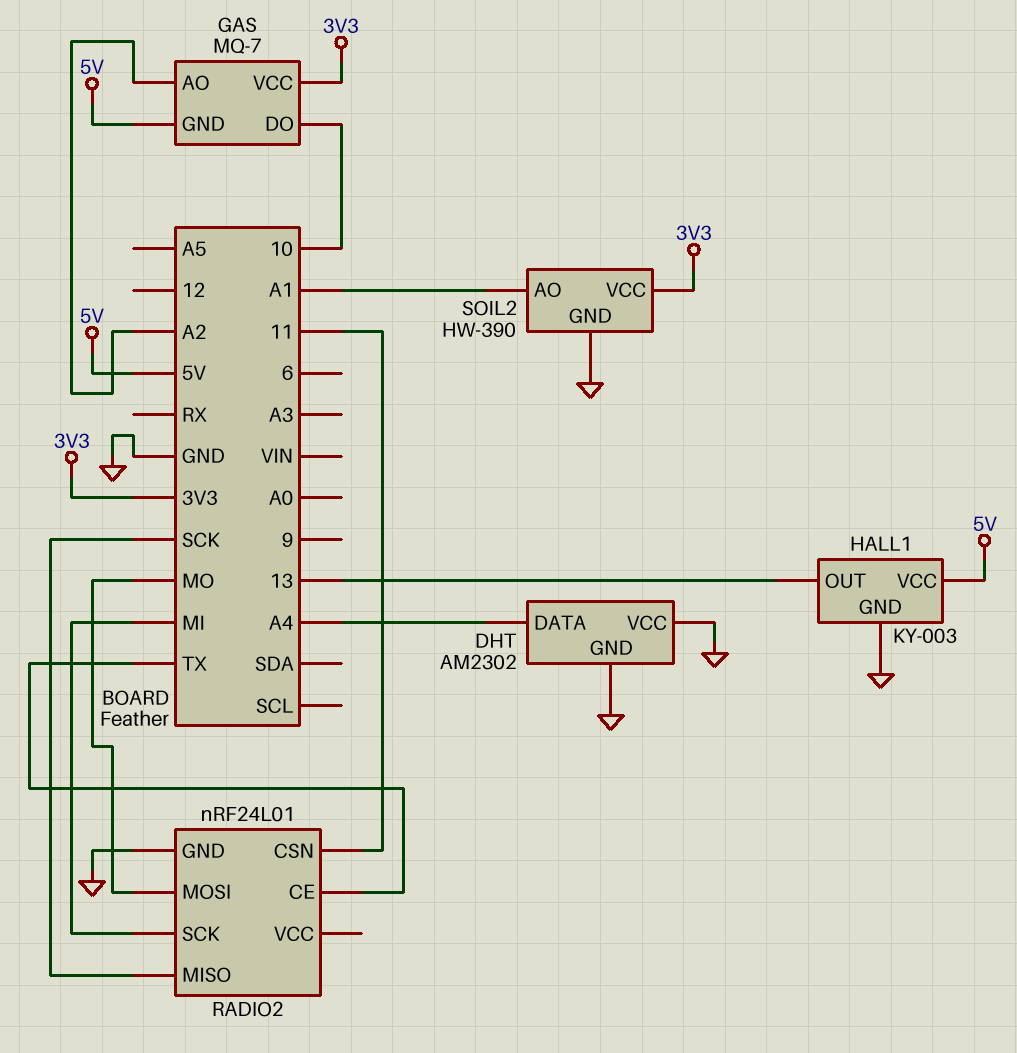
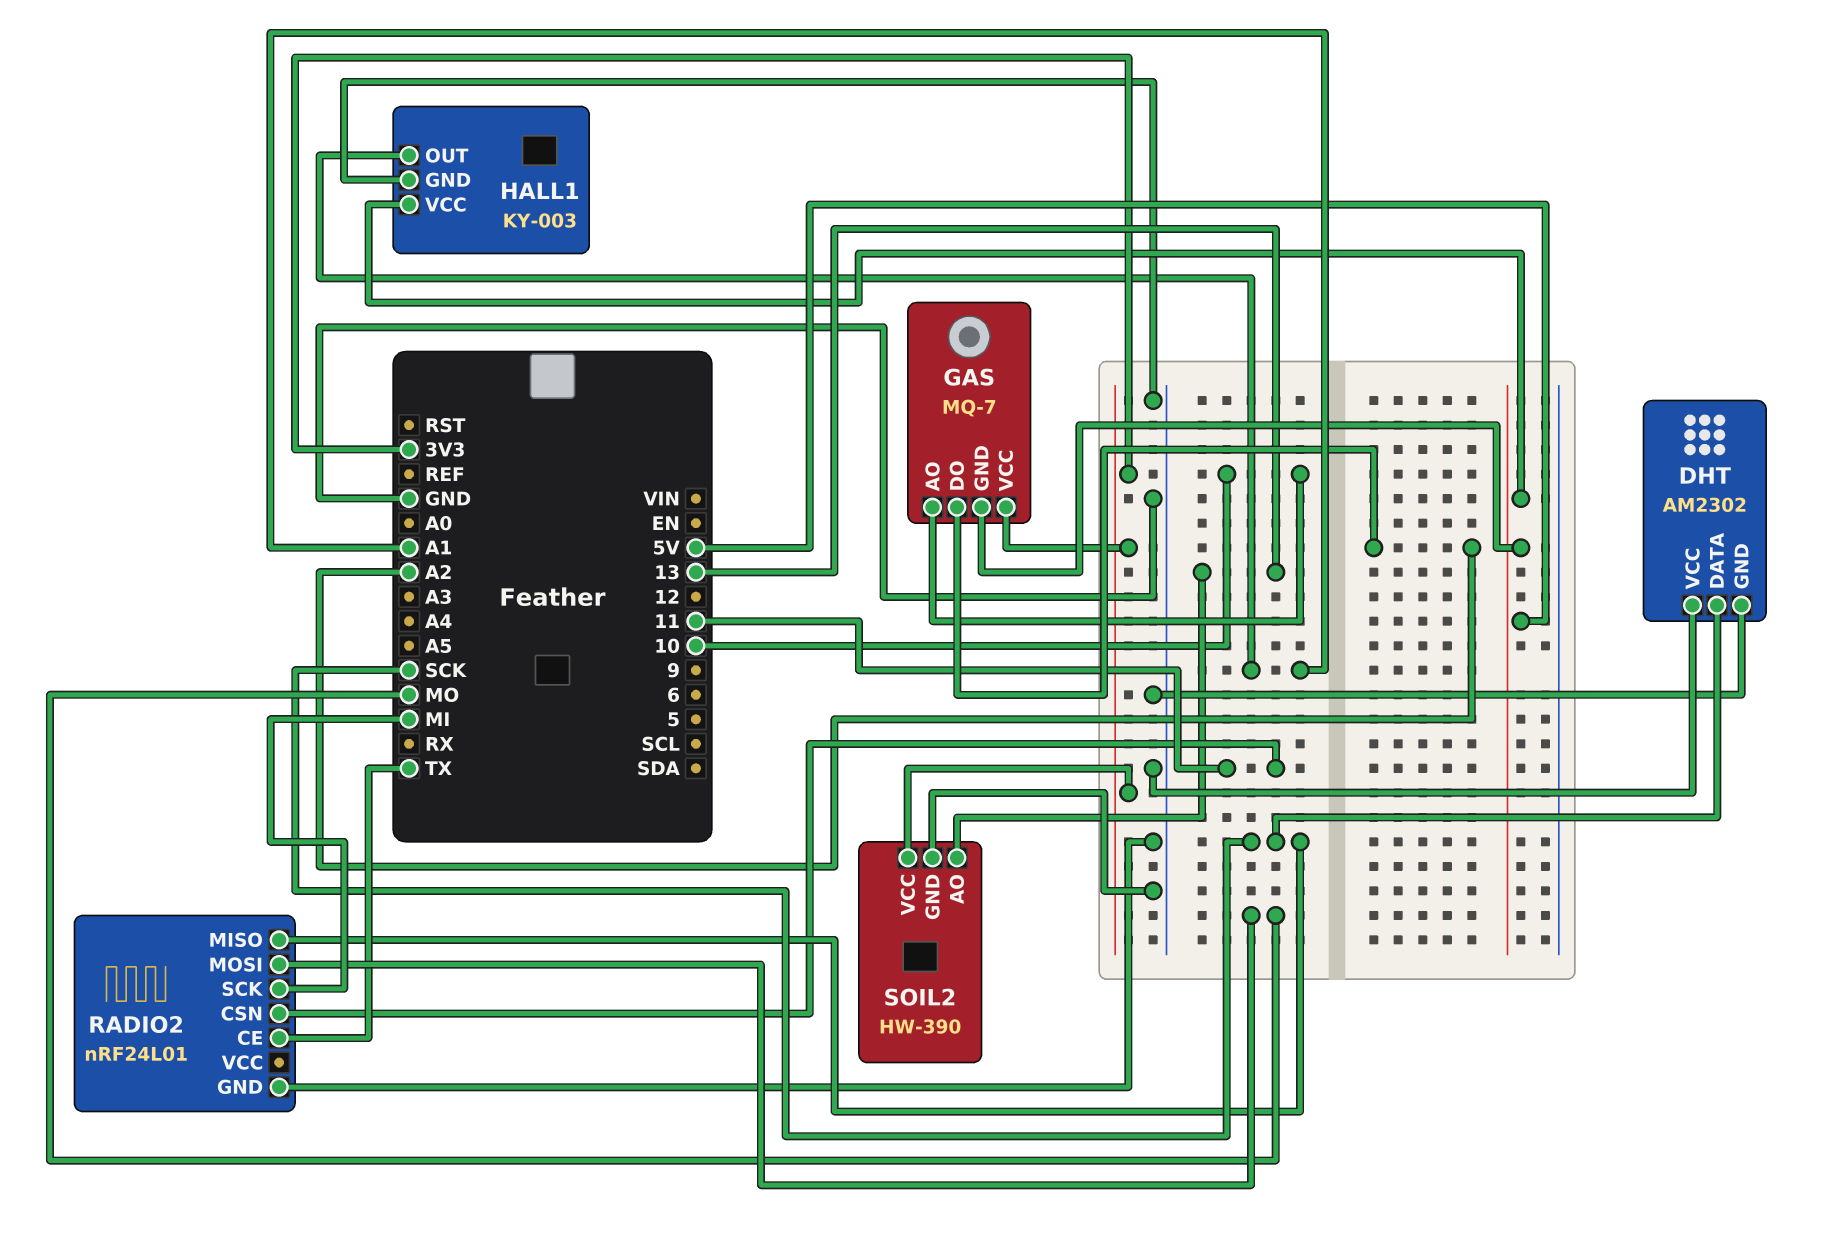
DHT pin DATA: A4 -> SCK
GAS pin AO: A2 -> 10
GAS pin DO: 10 -> A2
HALL1 pin OUT: 13 -> A1
SOIL2 pin AO: A1 -> 13

